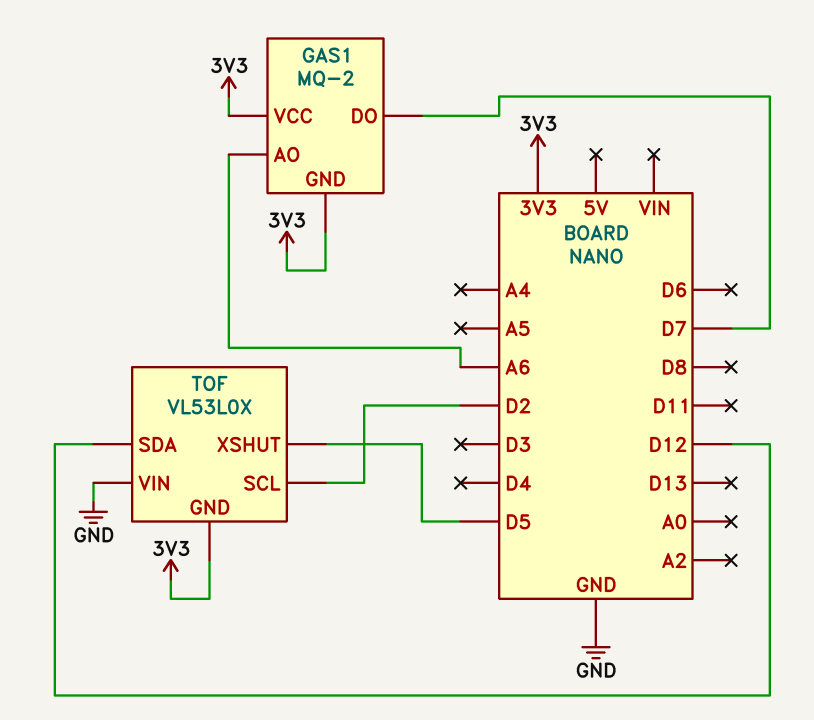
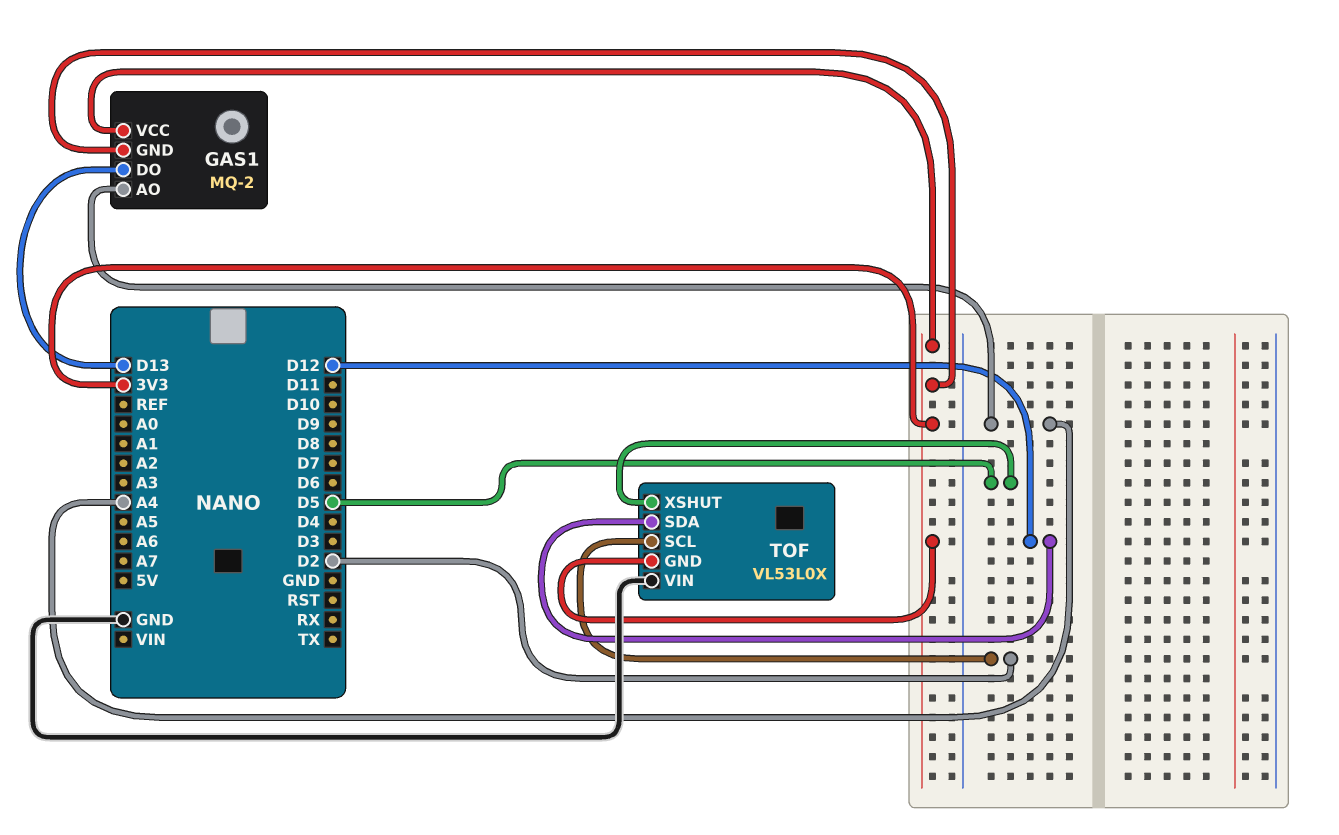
GAS1 pin AO: A6 -> A4
GAS1 pin DO: D7 -> D13

